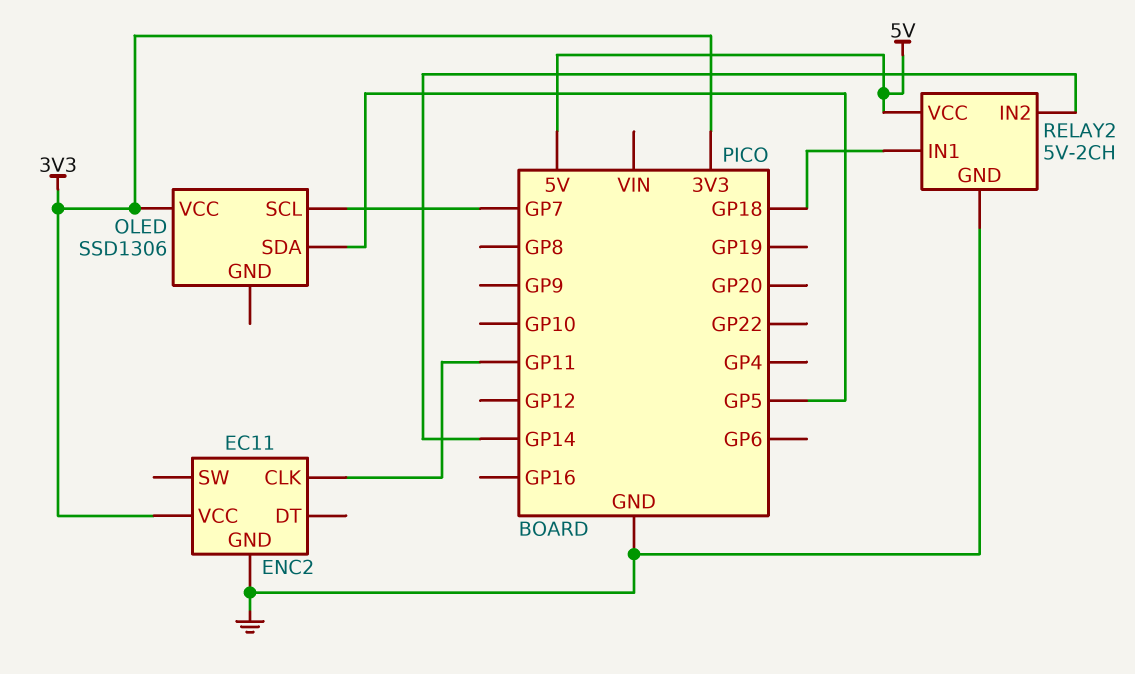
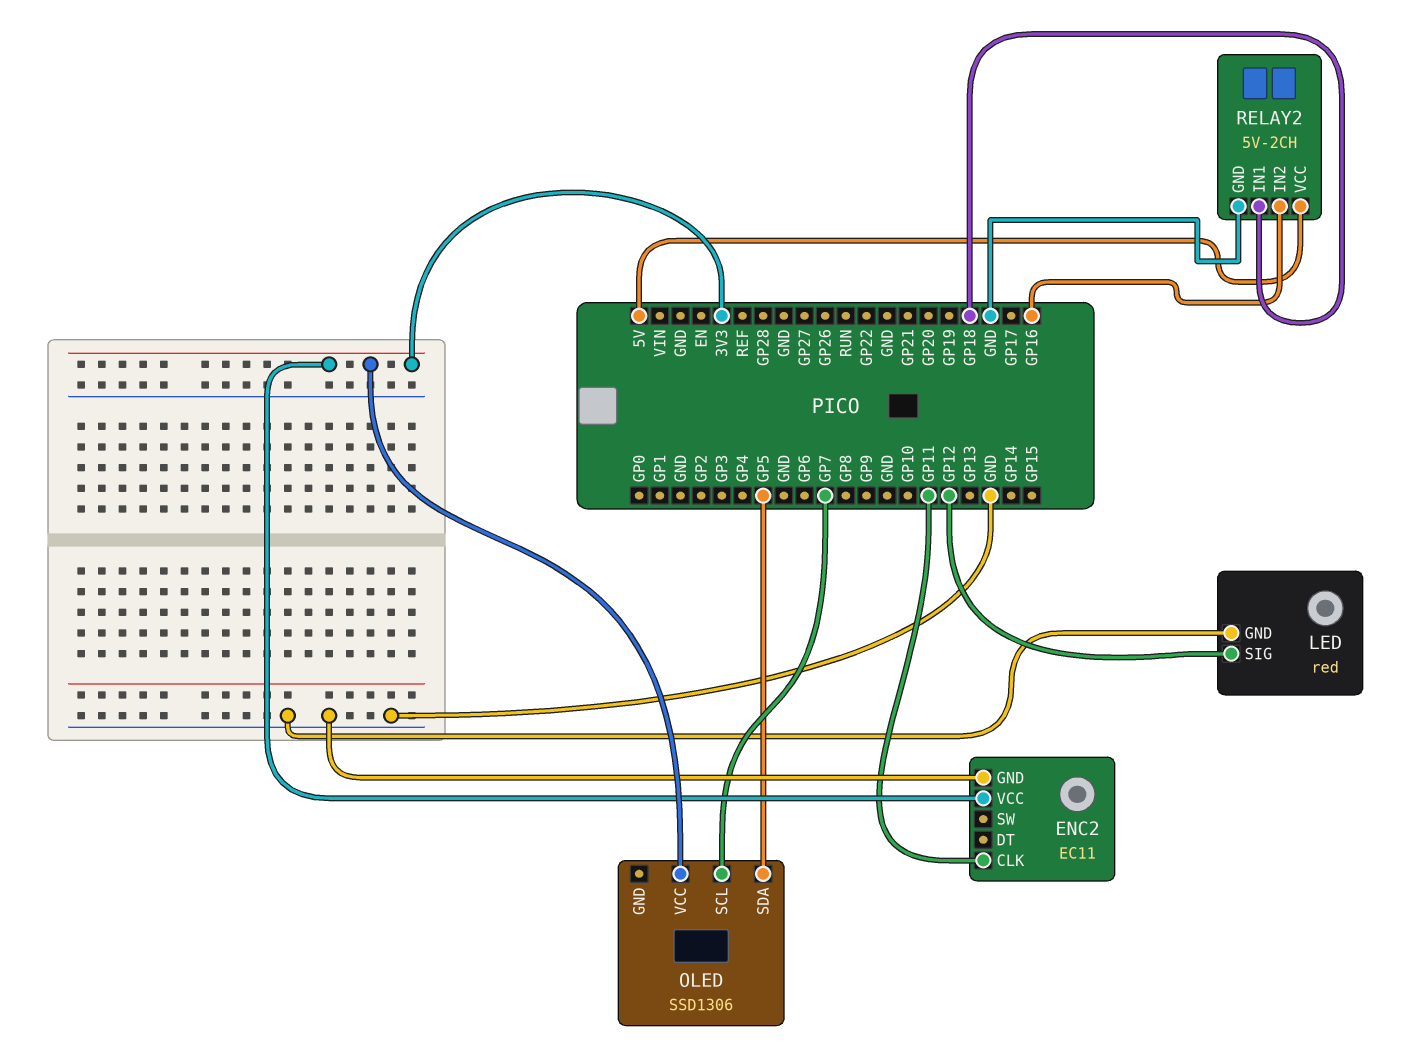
LED: none -> red
LED pin GND: none -> GND
LED pin SIG: none -> GP12
RELAY2 pin IN2: GP14 -> GP16

